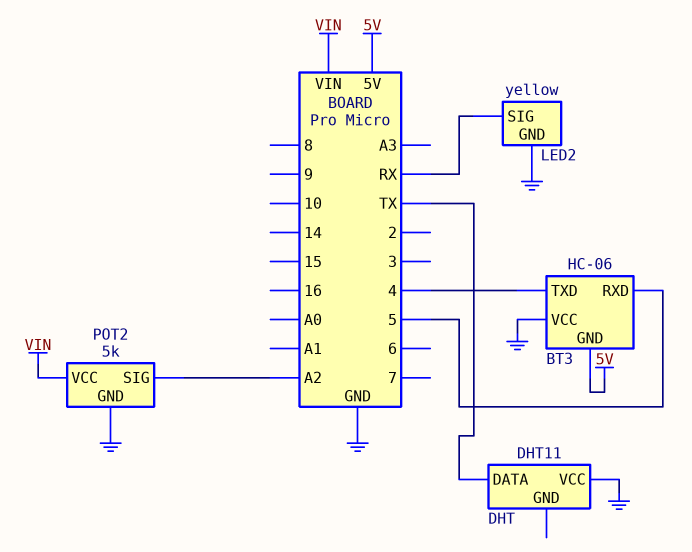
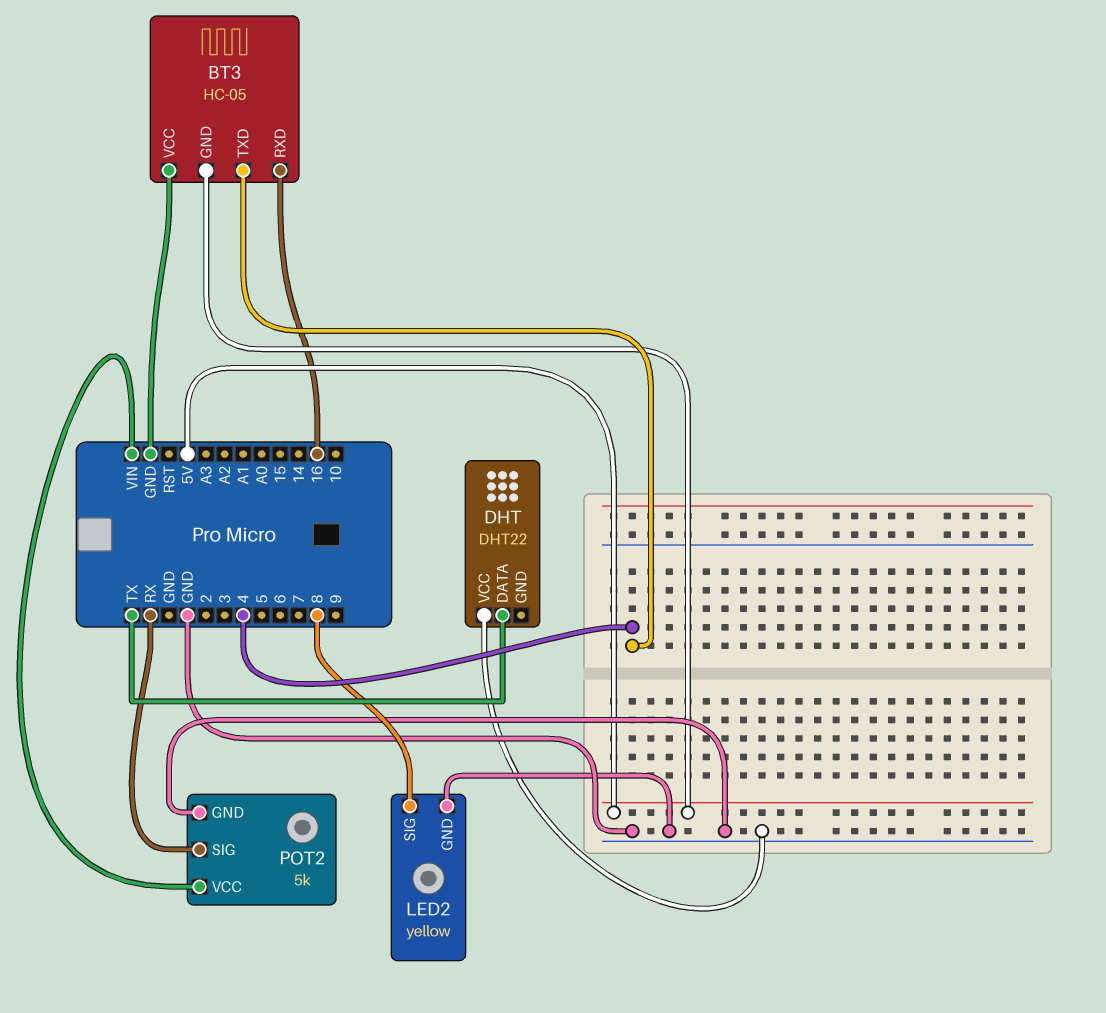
BT3: HC-06 -> HC-05
BT3 pin RXD: 5 -> 16
DHT: DHT11 -> DHT22
LED2 pin SIG: RX -> 8
POT2 pin SIG: A2 -> RX

